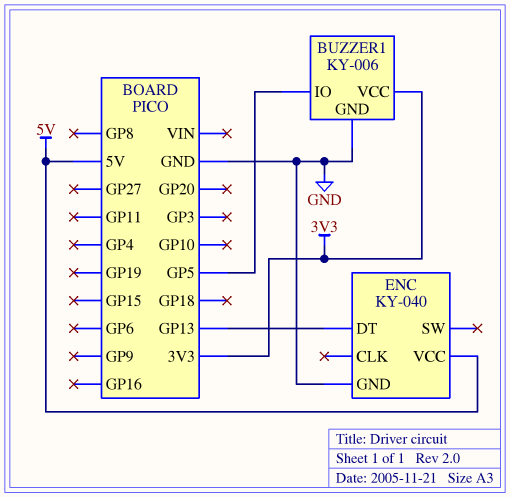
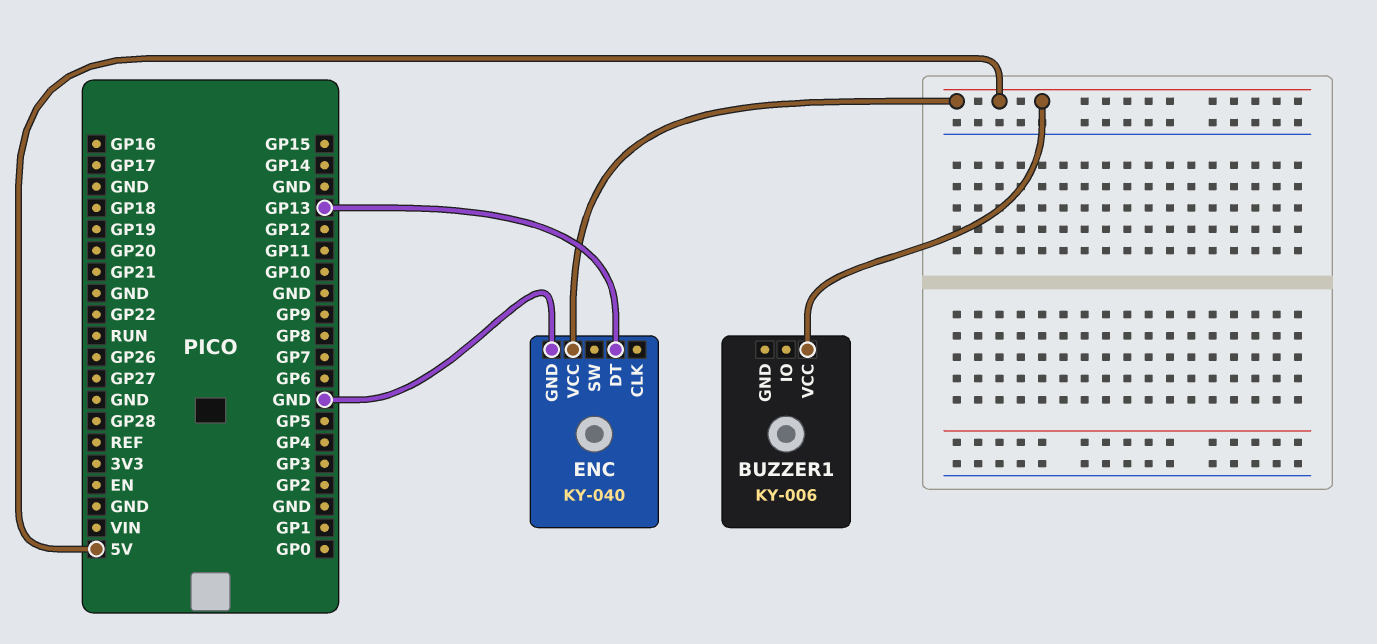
BUZZER1 pin GND: GND -> none
BUZZER1 pin IO: GP5 -> none
BUZZER1 pin VCC: 3V3 -> 5V

